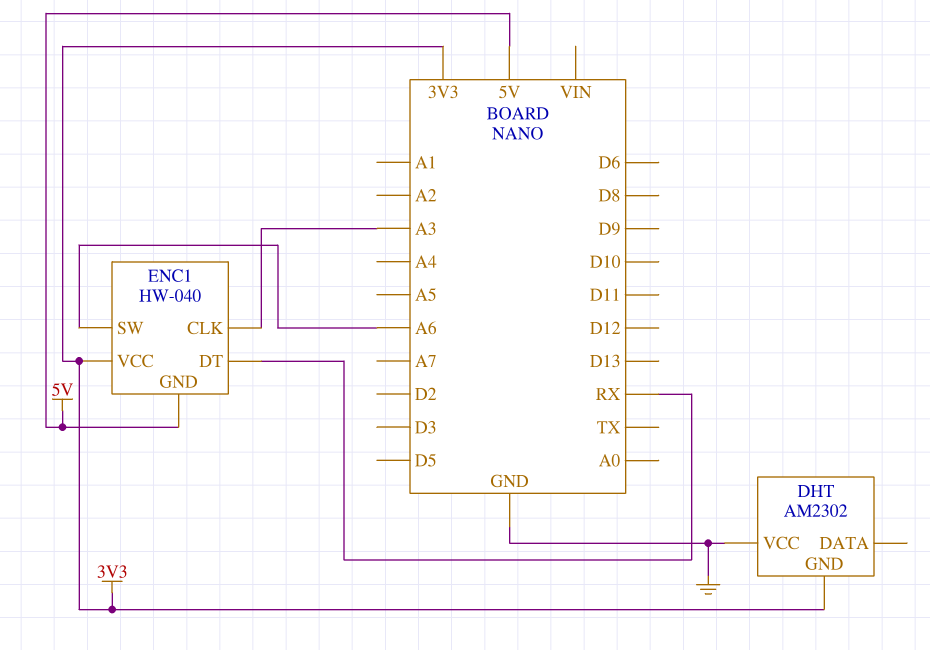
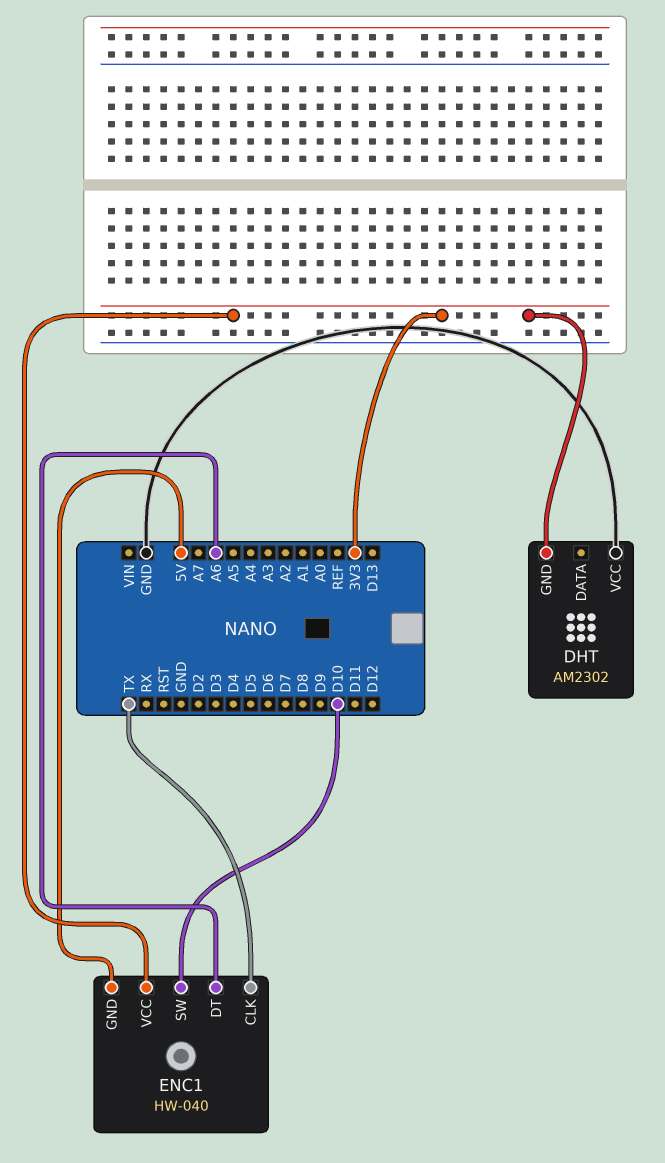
ENC1 pin CLK: A3 -> TX
ENC1 pin DT: RX -> A6
ENC1 pin SW: A6 -> D10

